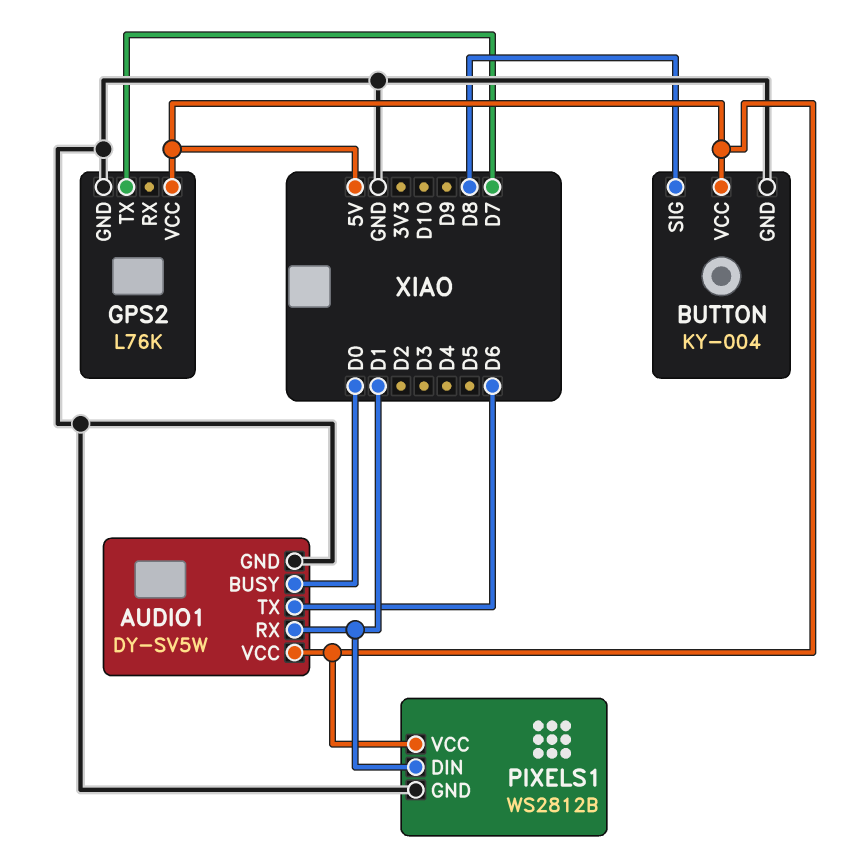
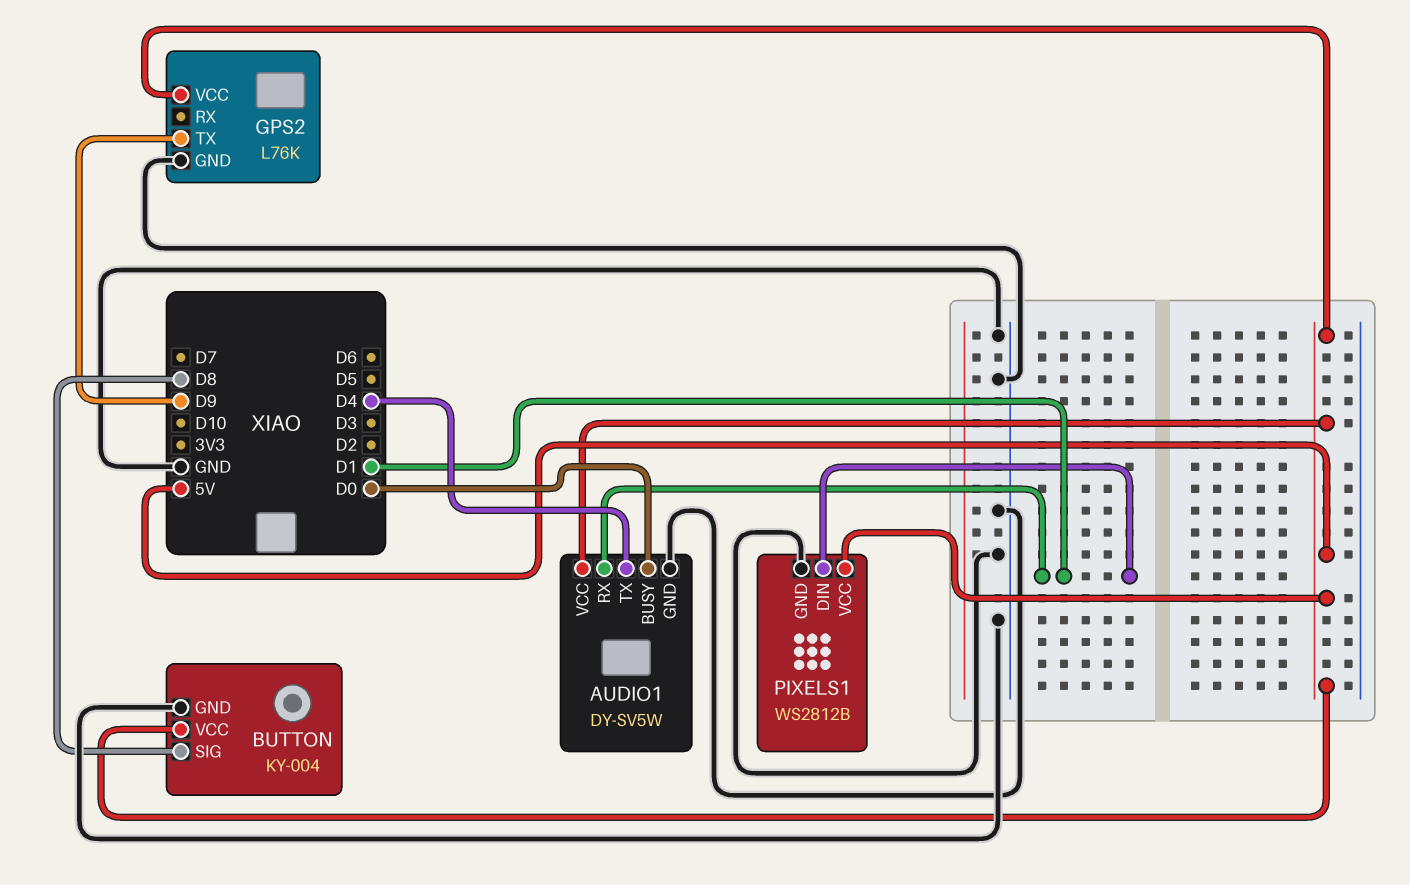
AUDIO1 pin TX: D6 -> D4
GPS2 pin TX: D7 -> D9

